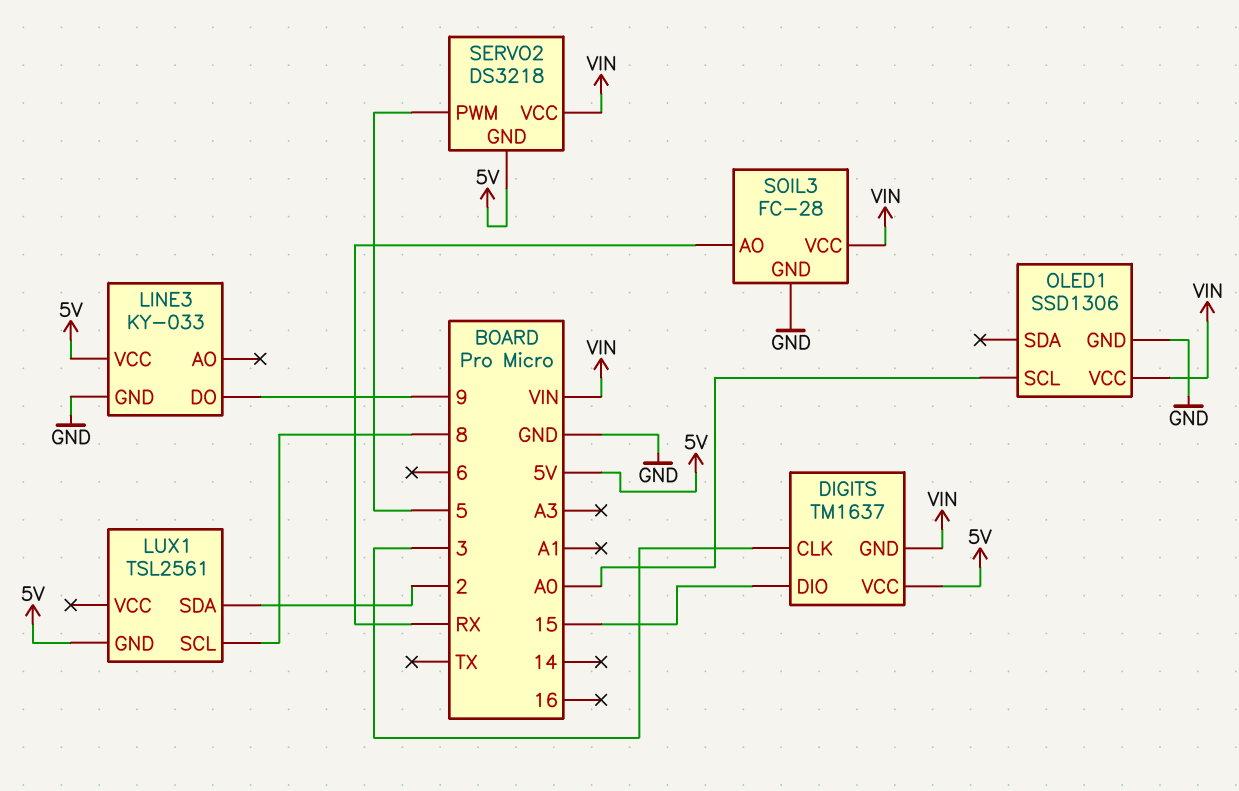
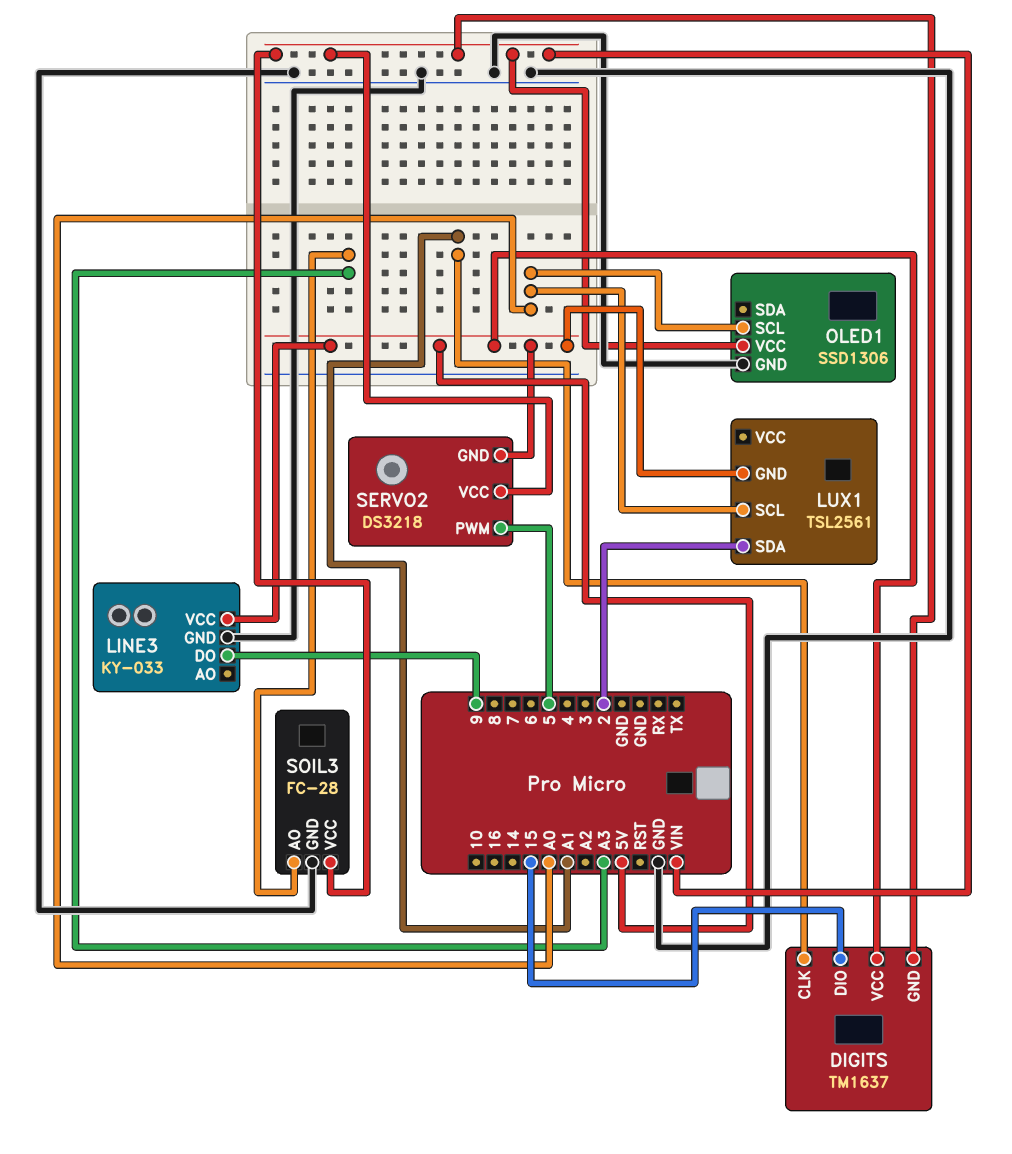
DIGITS pin CLK: 3 -> A1
LUX1 pin SCL: 8 -> A0
SOIL3 pin AO: RX -> A3

